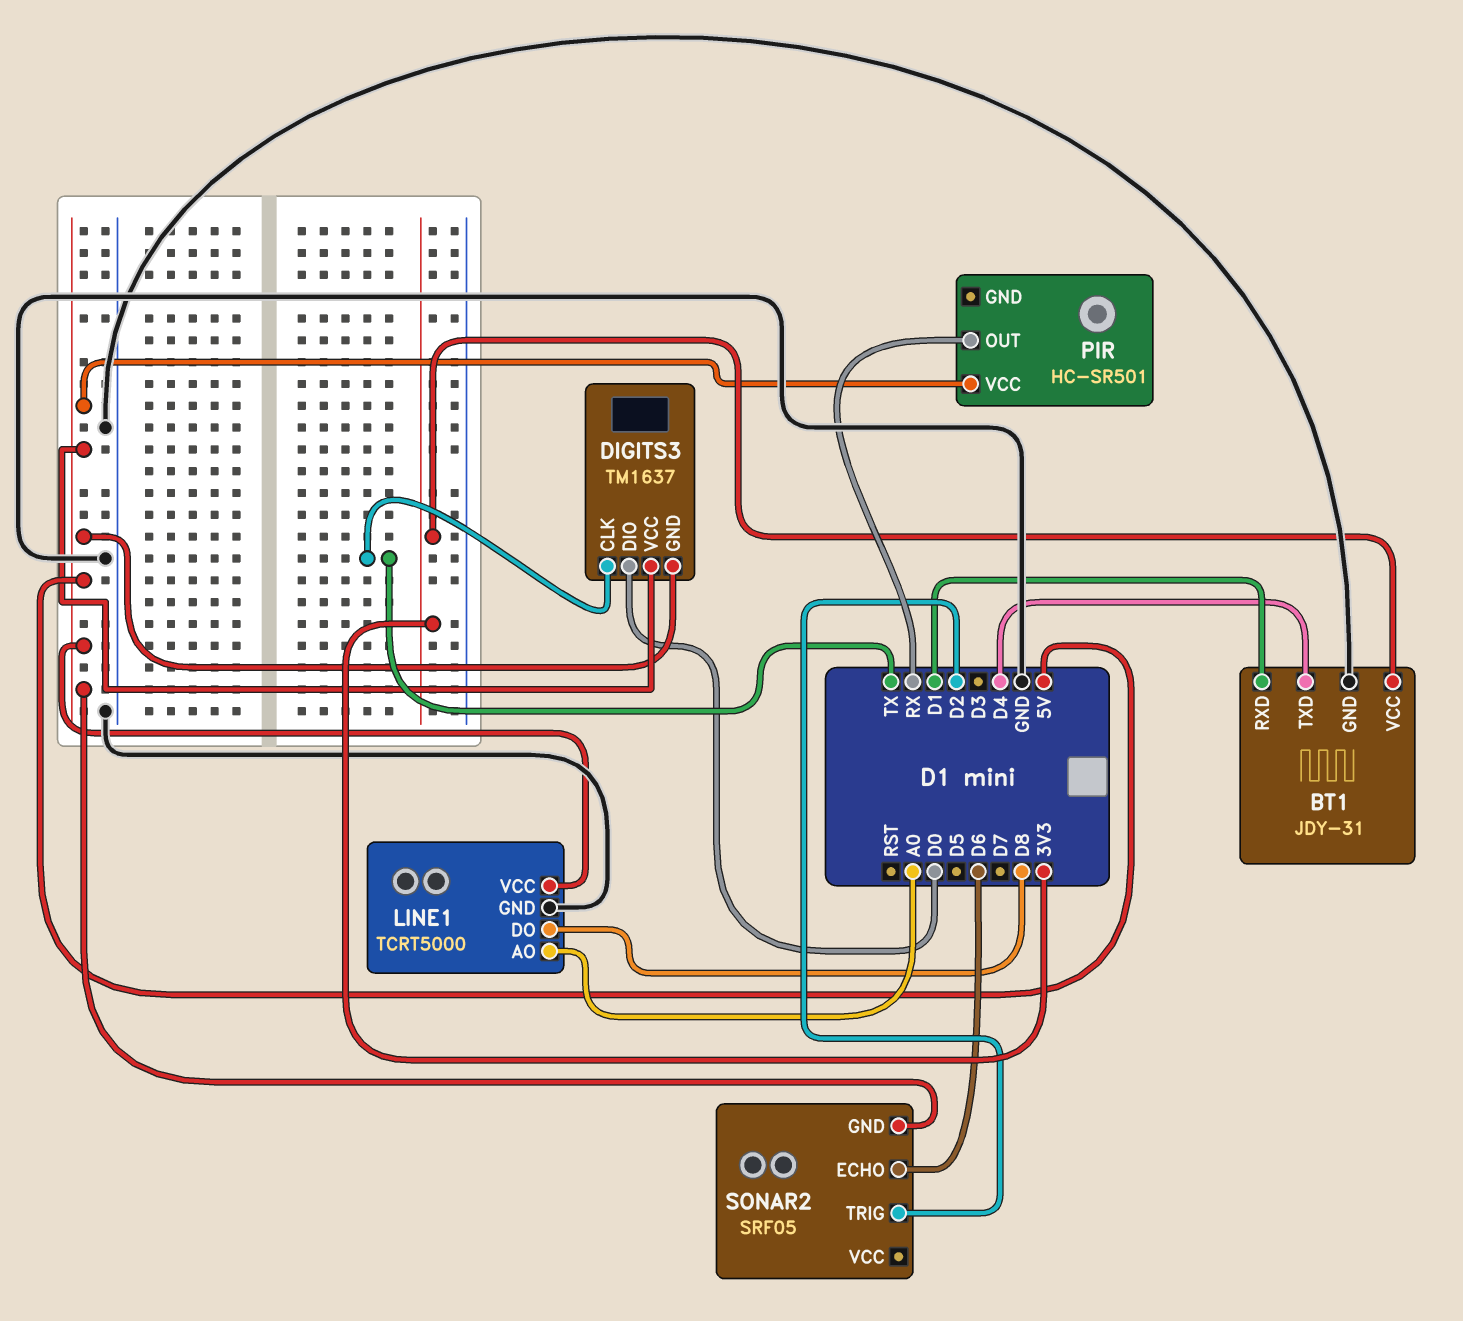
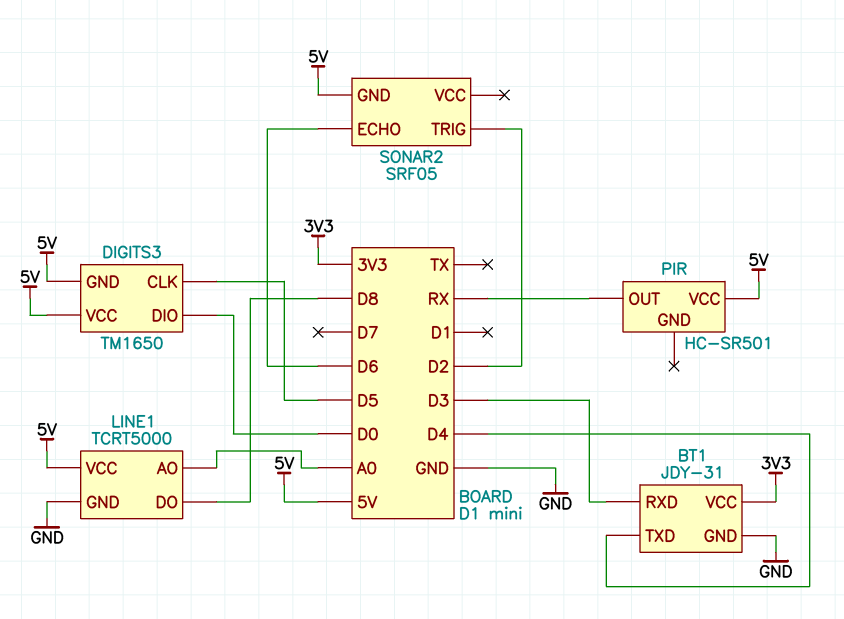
BT1 pin RXD: D1 -> D3
DIGITS3: TM1637 -> TM1650
DIGITS3 pin CLK: TX -> D5

